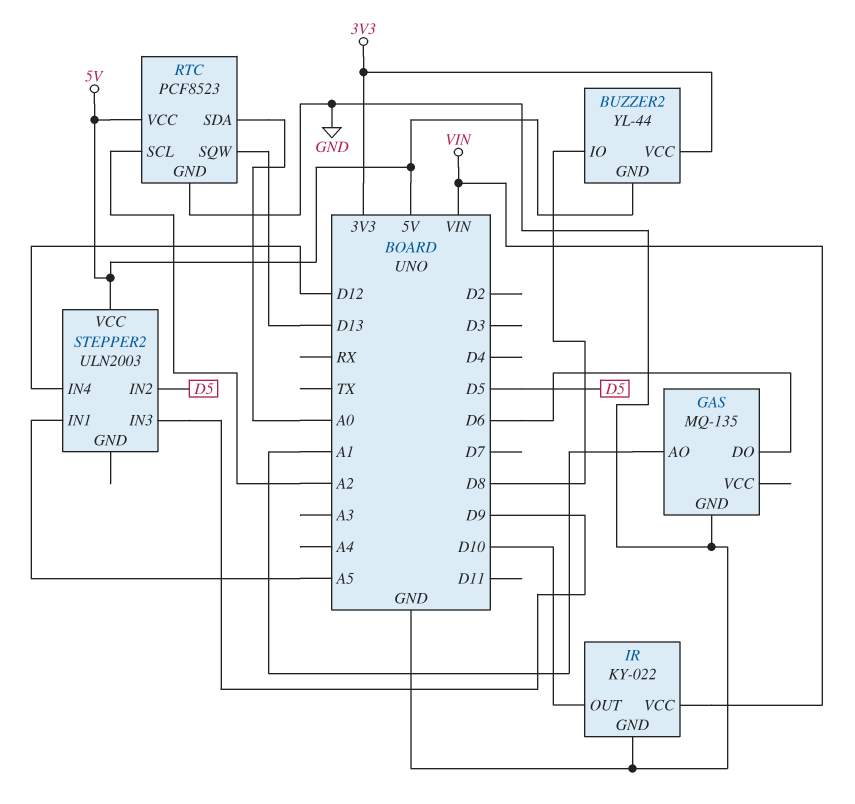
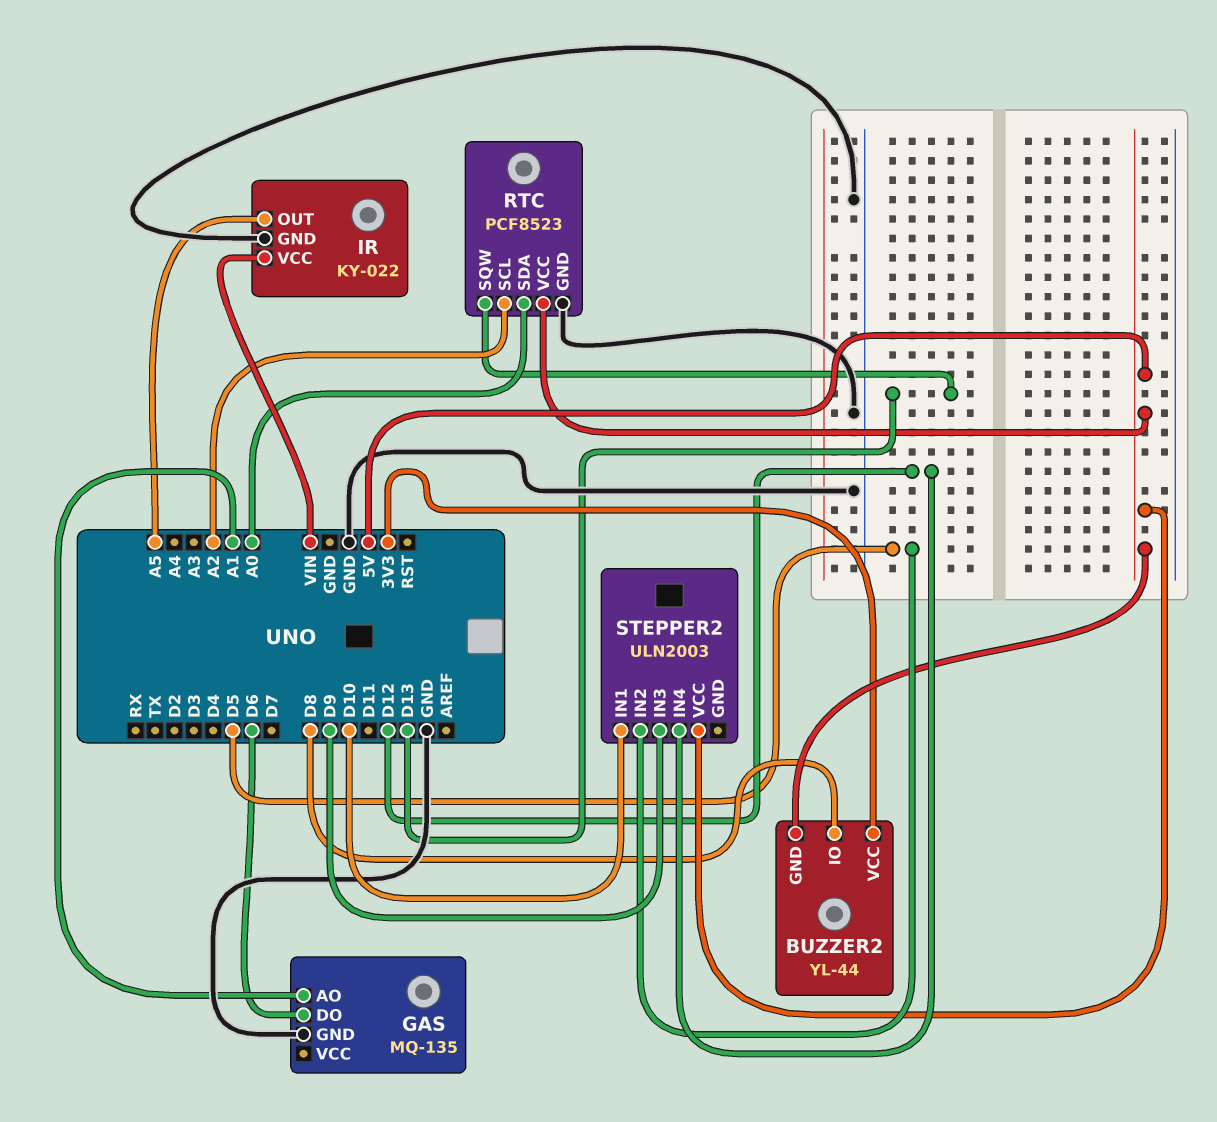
IR pin OUT: D10 -> A5
STEPPER2 pin IN1: A5 -> D10

